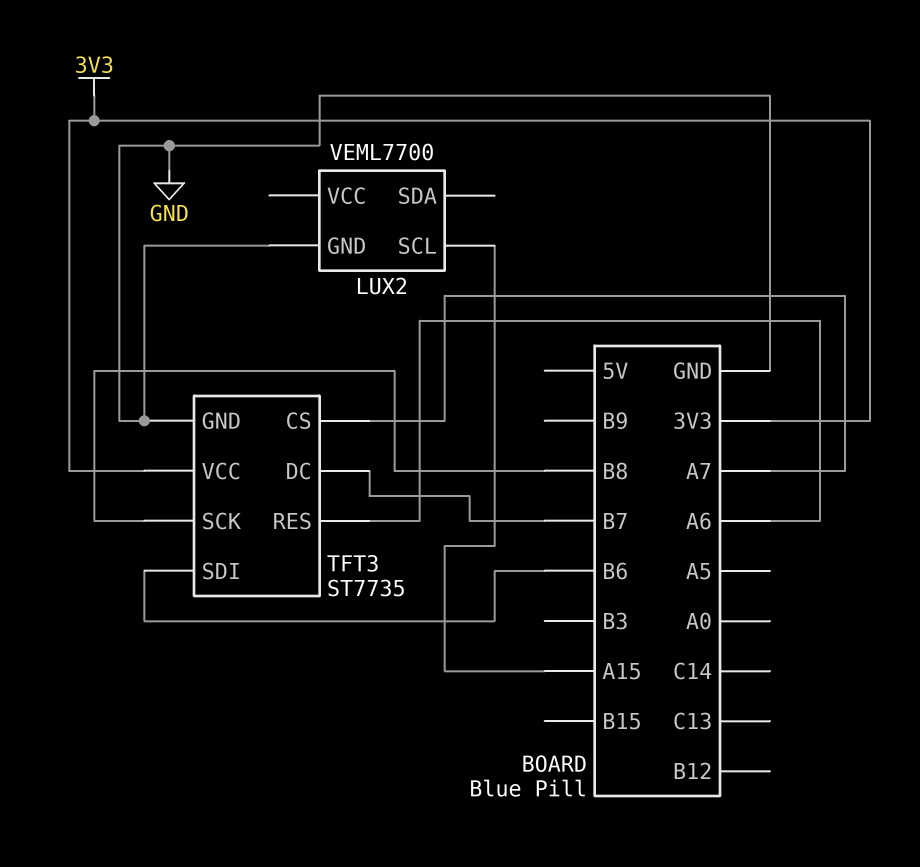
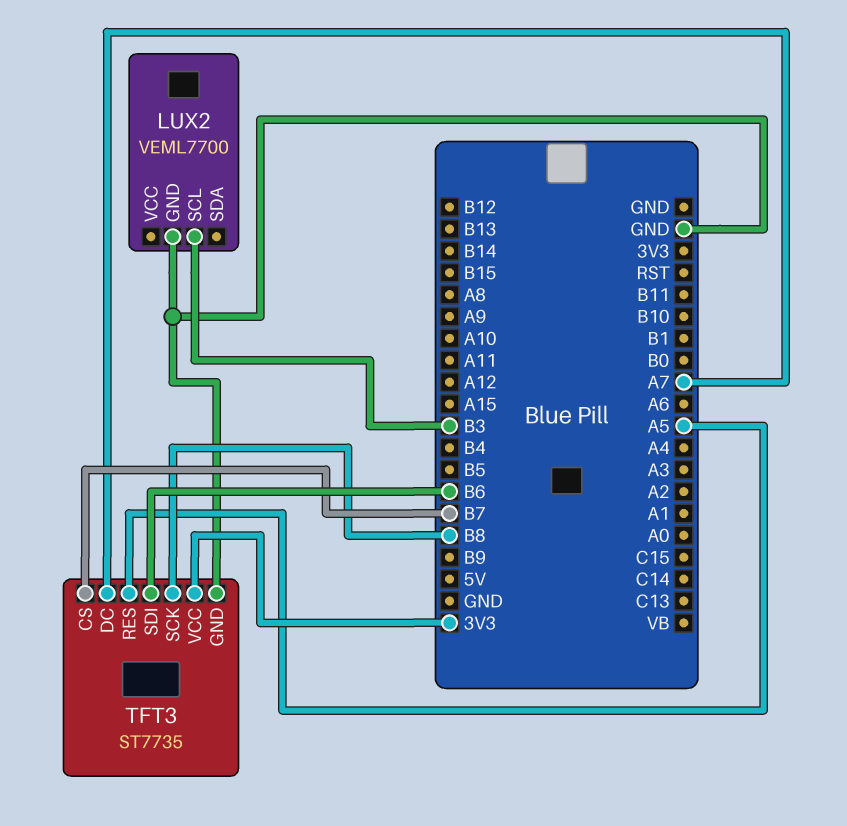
LUX2 pin SCL: A15 -> B3
TFT3 pin CS: A7 -> B7
TFT3 pin DC: B7 -> A7
TFT3 pin RES: A6 -> A5

